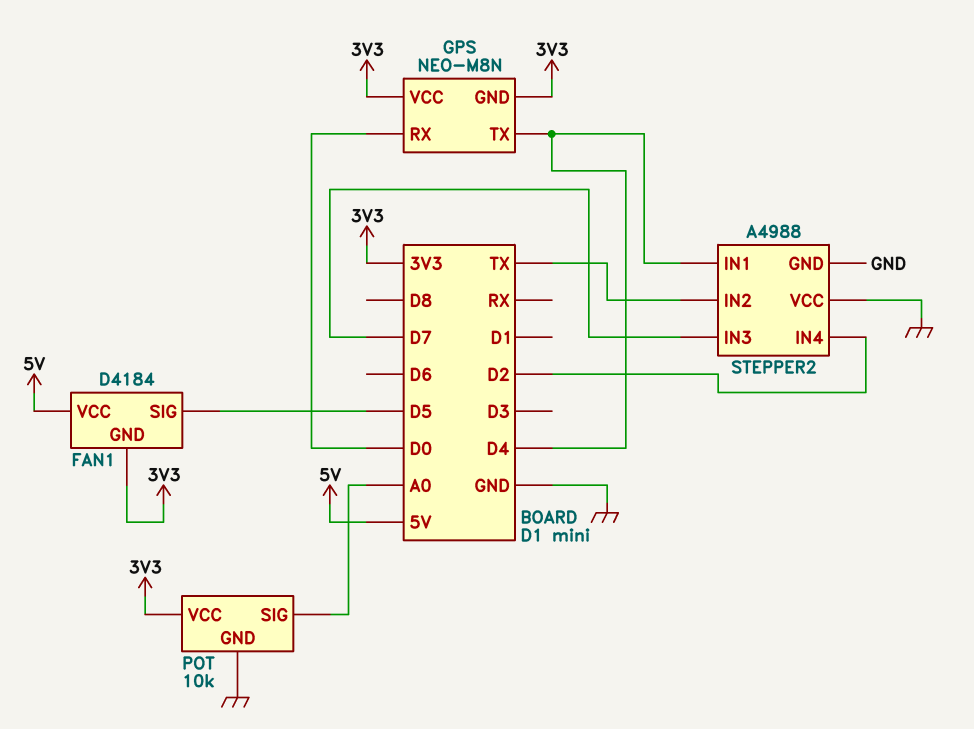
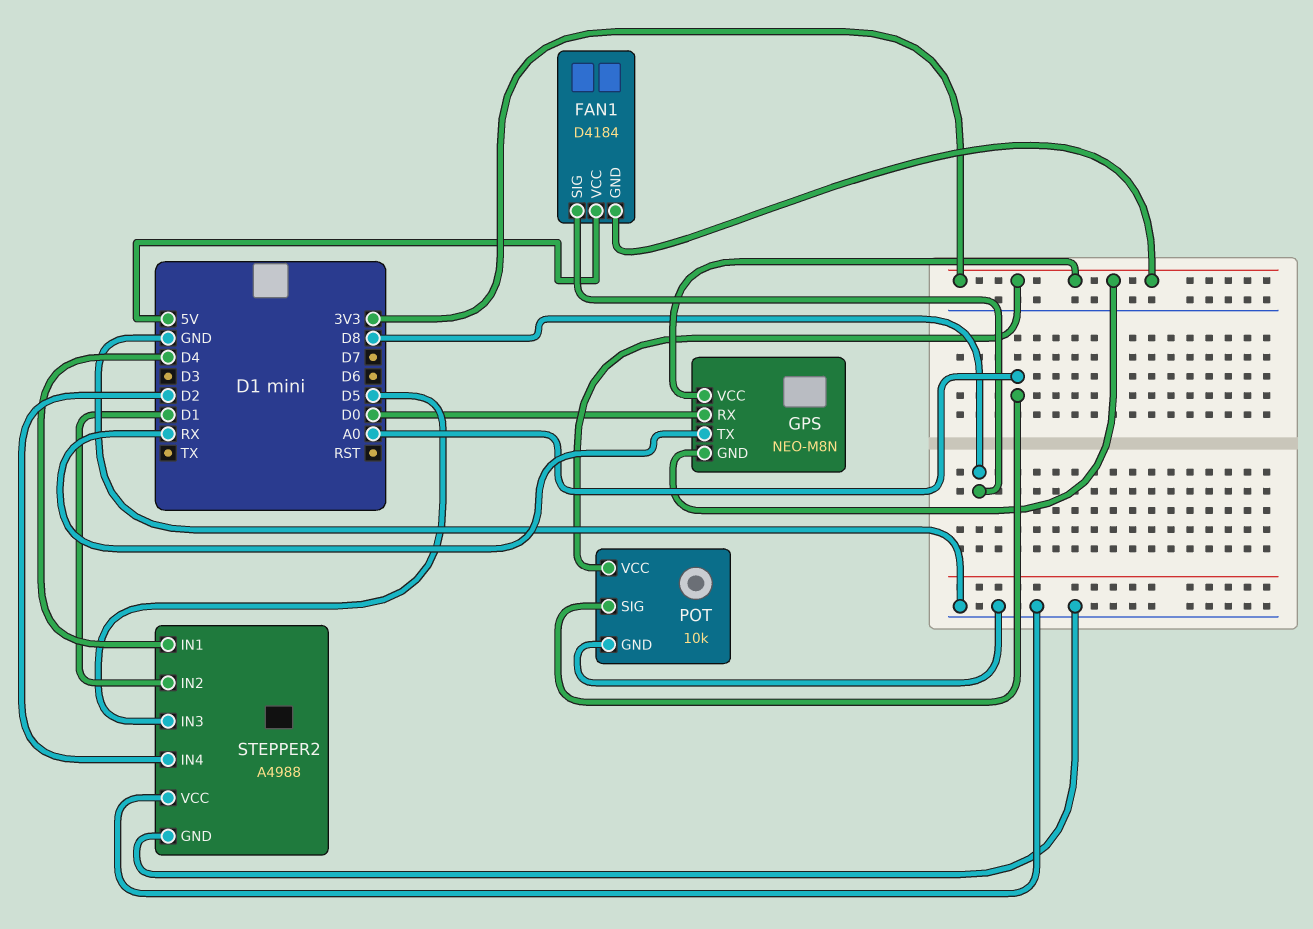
FAN1 pin SIG: D5 -> D8
GPS pin TX: D4 -> RX
STEPPER2 pin IN2: TX -> D1
STEPPER2 pin IN3: D7 -> D5

